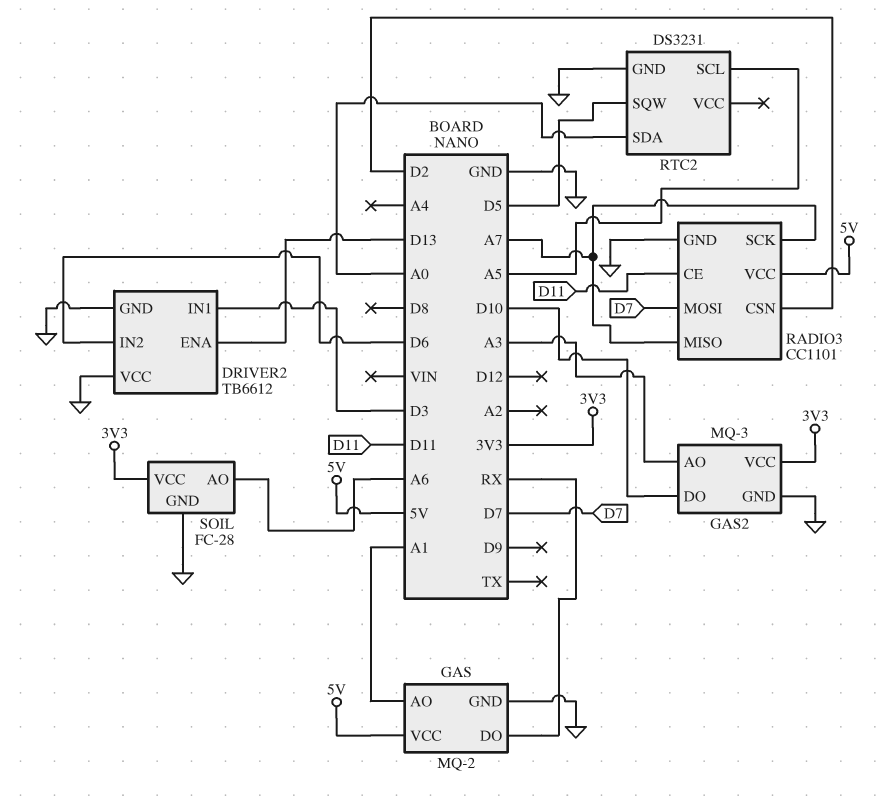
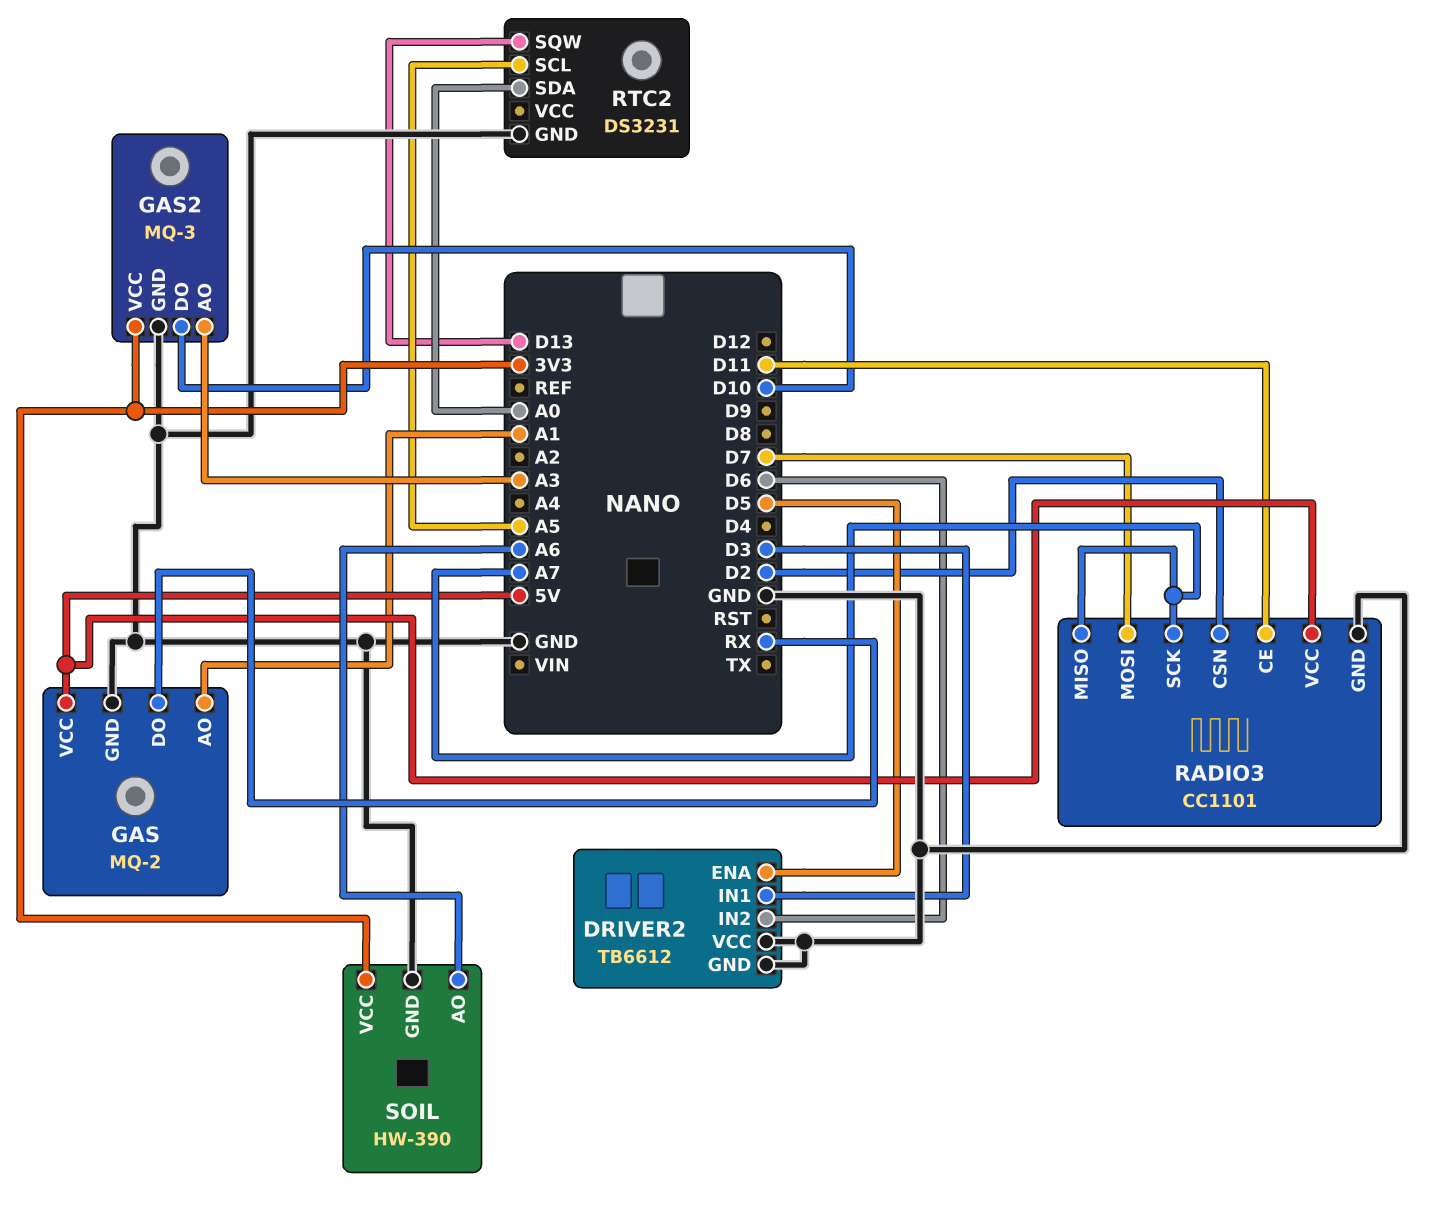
DRIVER2 pin ENA: D13 -> D5
RTC2 pin SQW: D5 -> D13
SOIL: FC-28 -> HW-390

